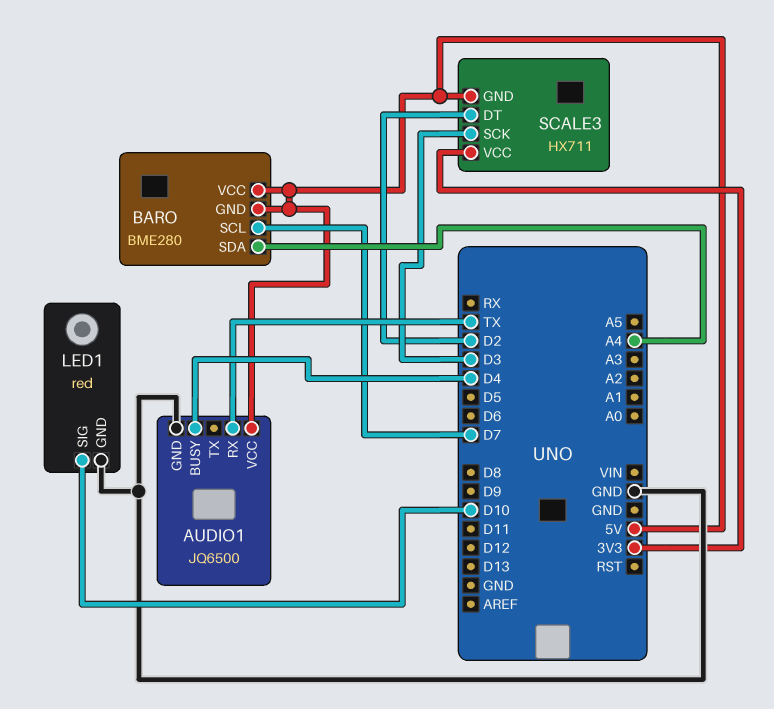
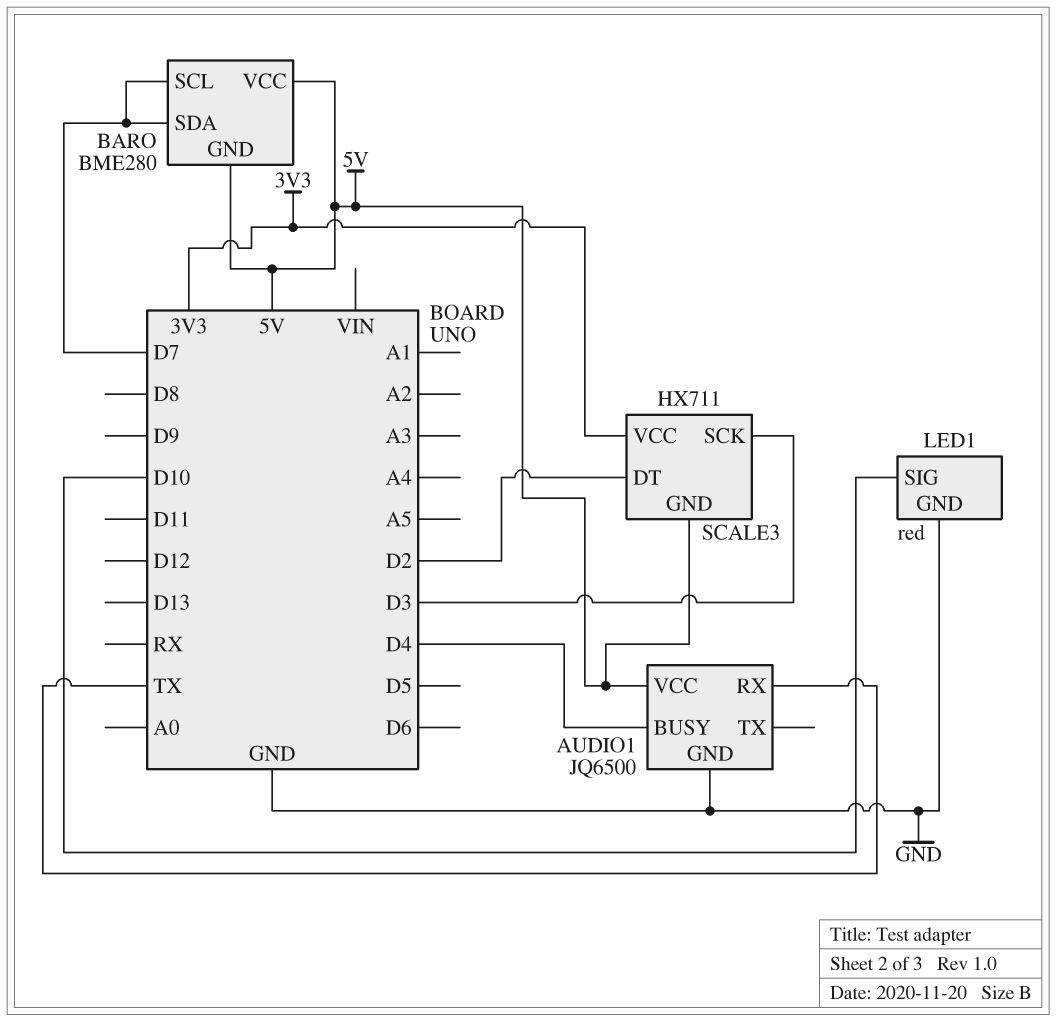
BARO pin SDA: A4 -> D7

